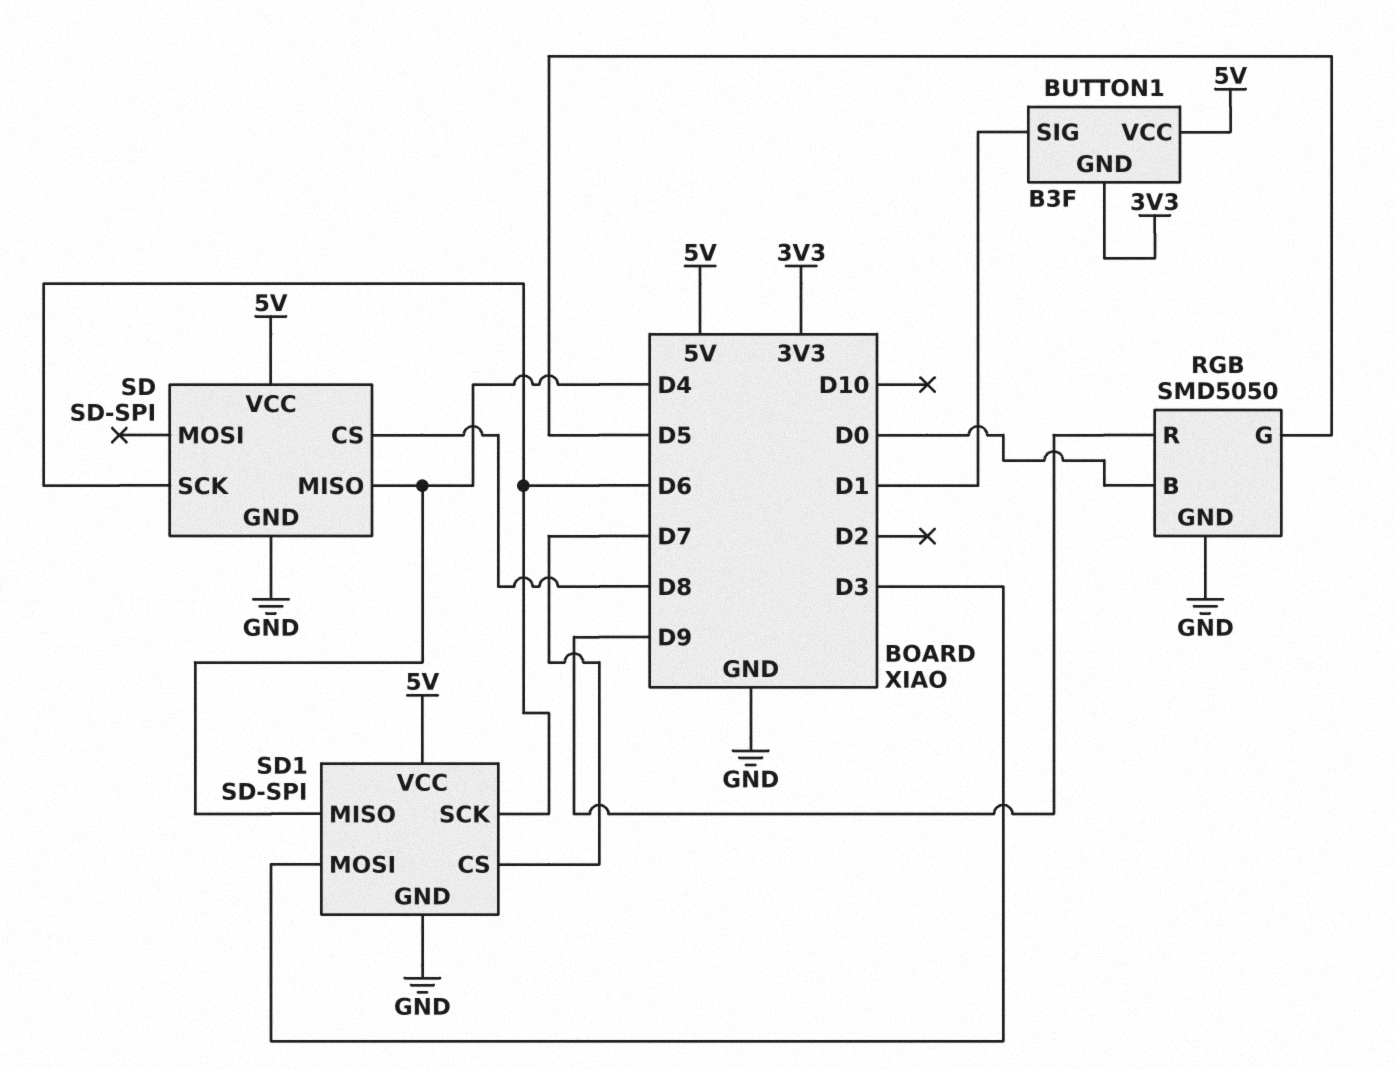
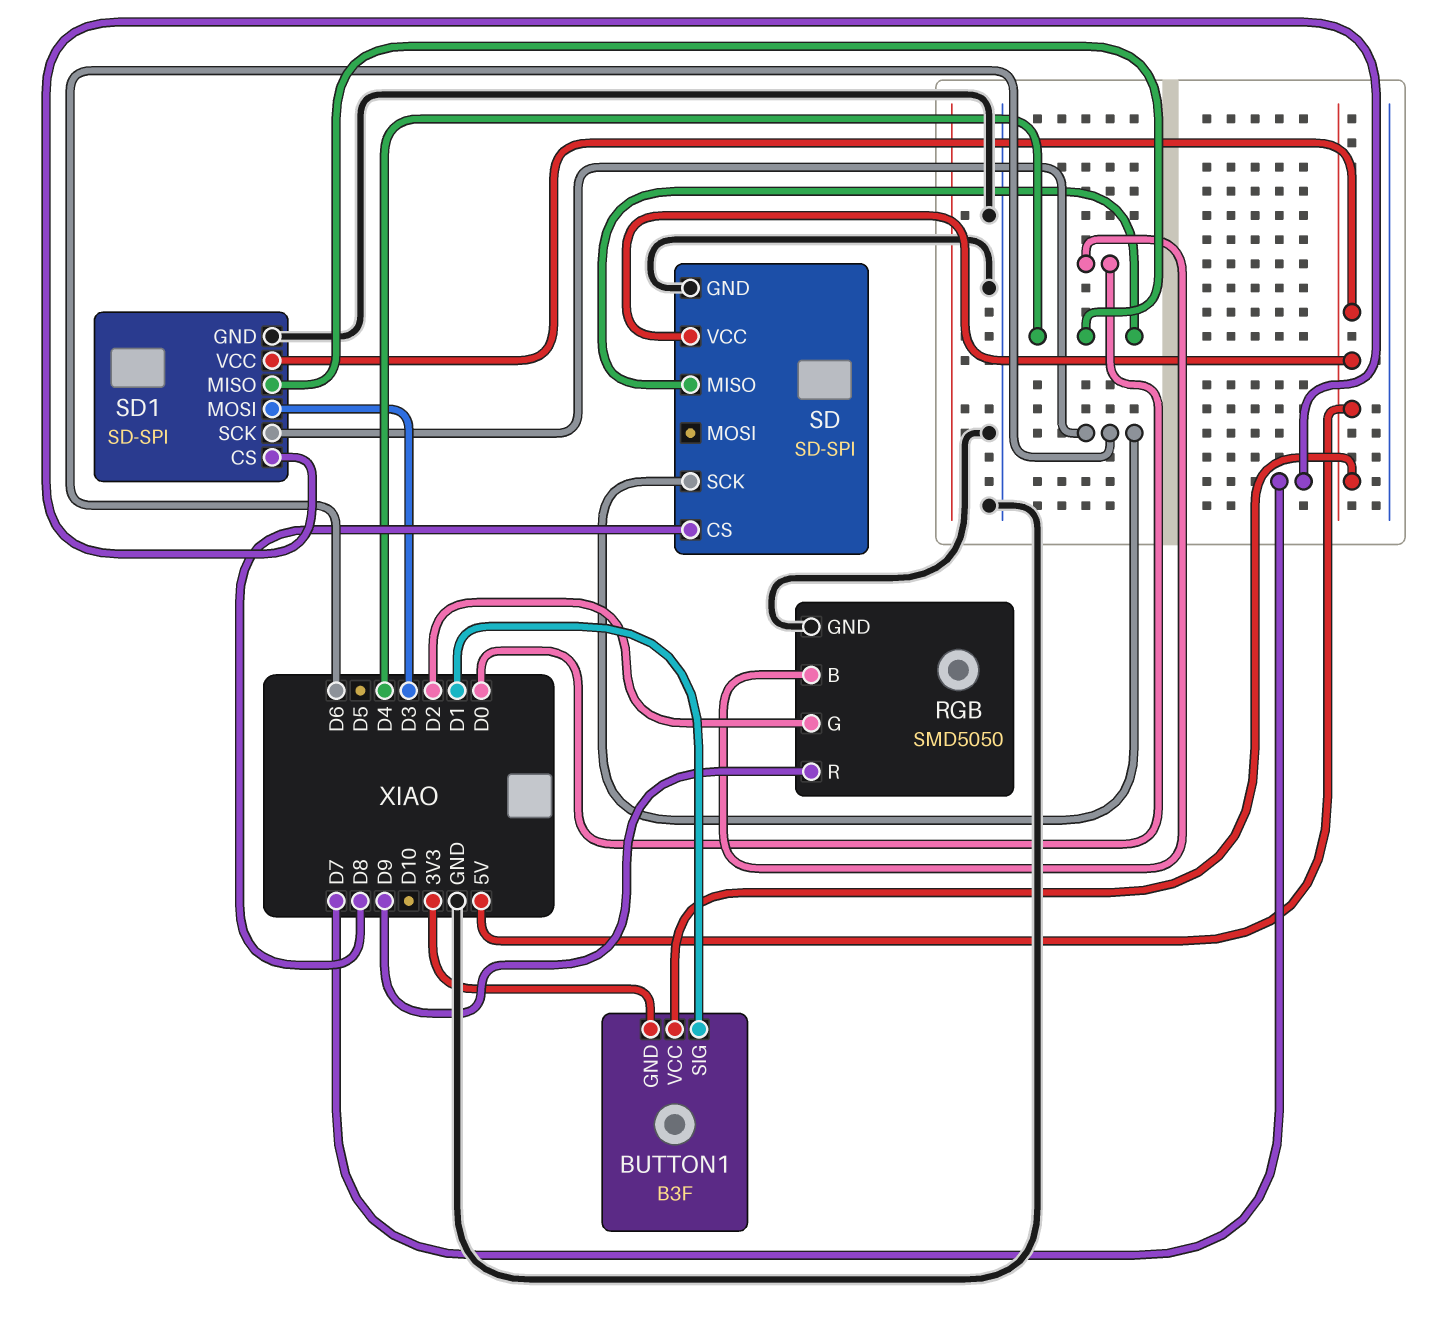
RGB pin G: D5 -> D2

